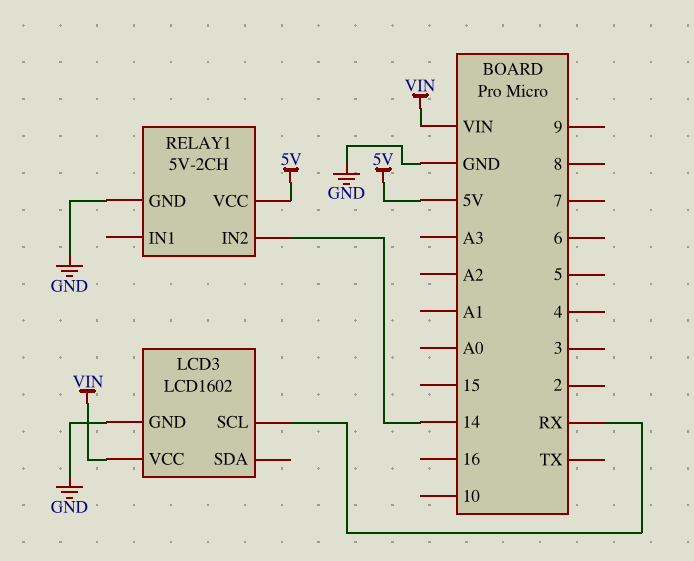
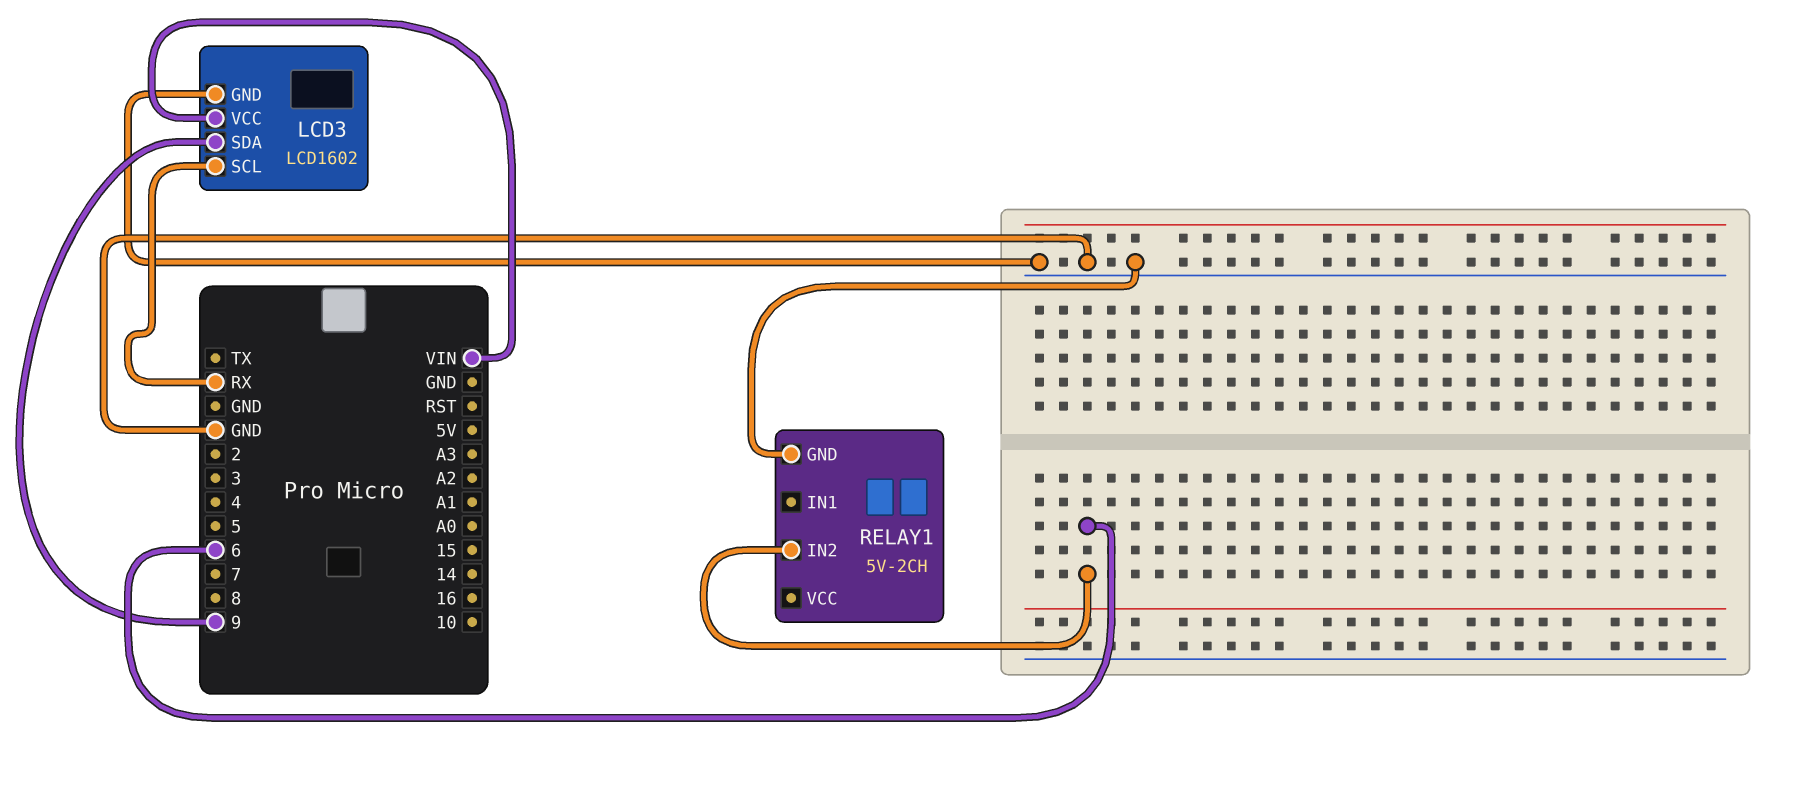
LCD3 pin SDA: none -> 9
RELAY1 pin IN2: 14 -> 6
RELAY1 pin VCC: 5V -> none

